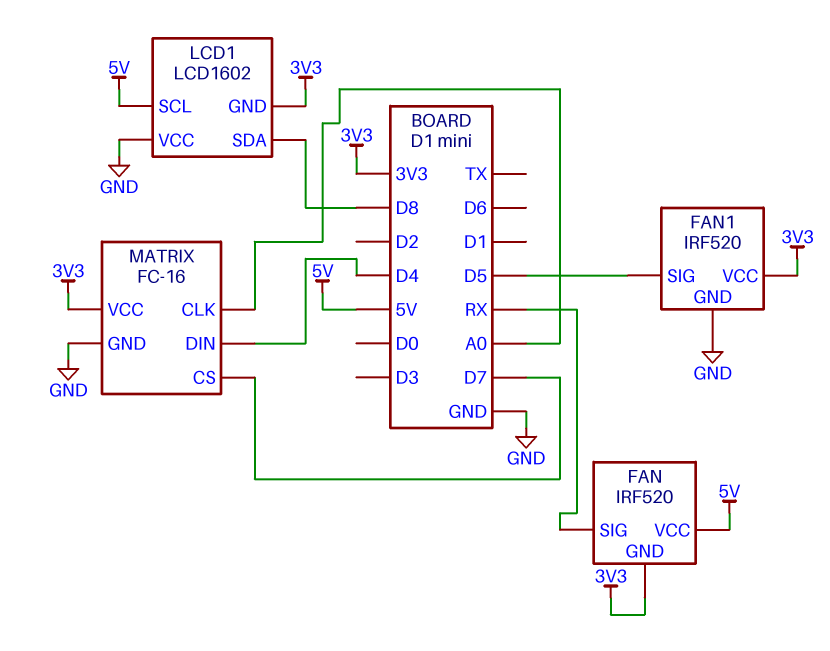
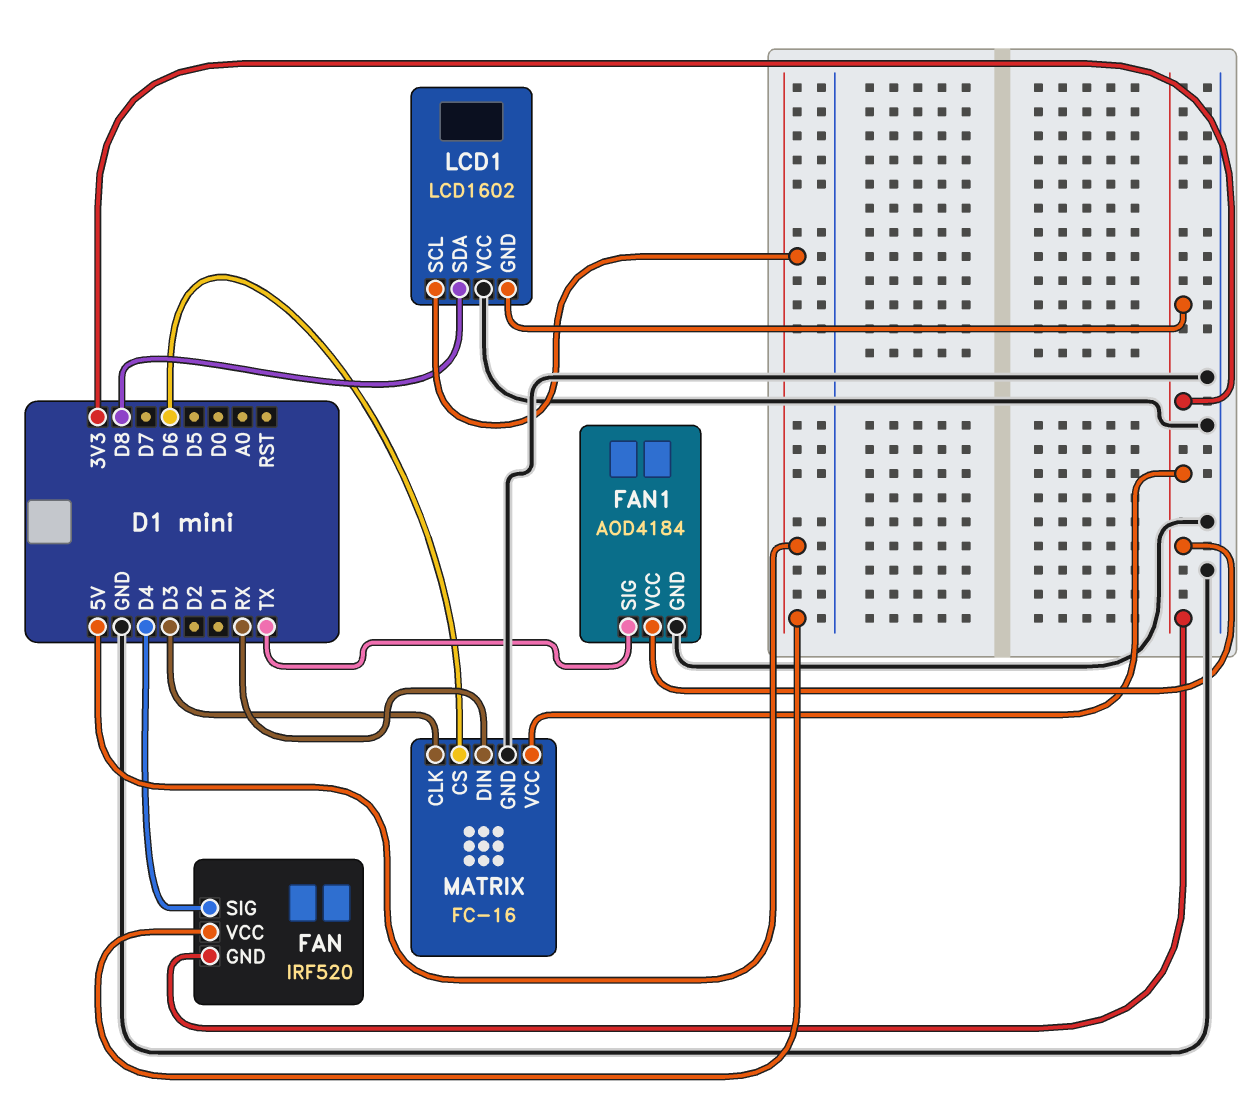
FAN pin SIG: RX -> D4
FAN1: IRF520 -> AOD4184
FAN1 pin SIG: D5 -> TX
MATRIX pin CLK: A0 -> D3
MATRIX pin CS: D7 -> D6
MATRIX pin DIN: D4 -> RX

